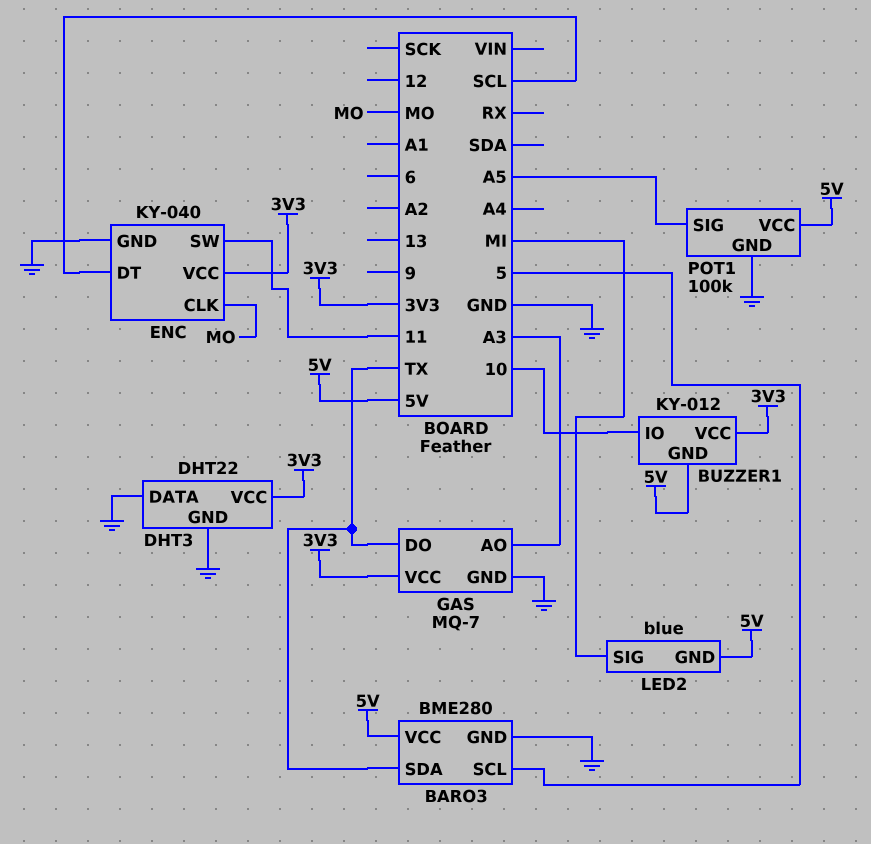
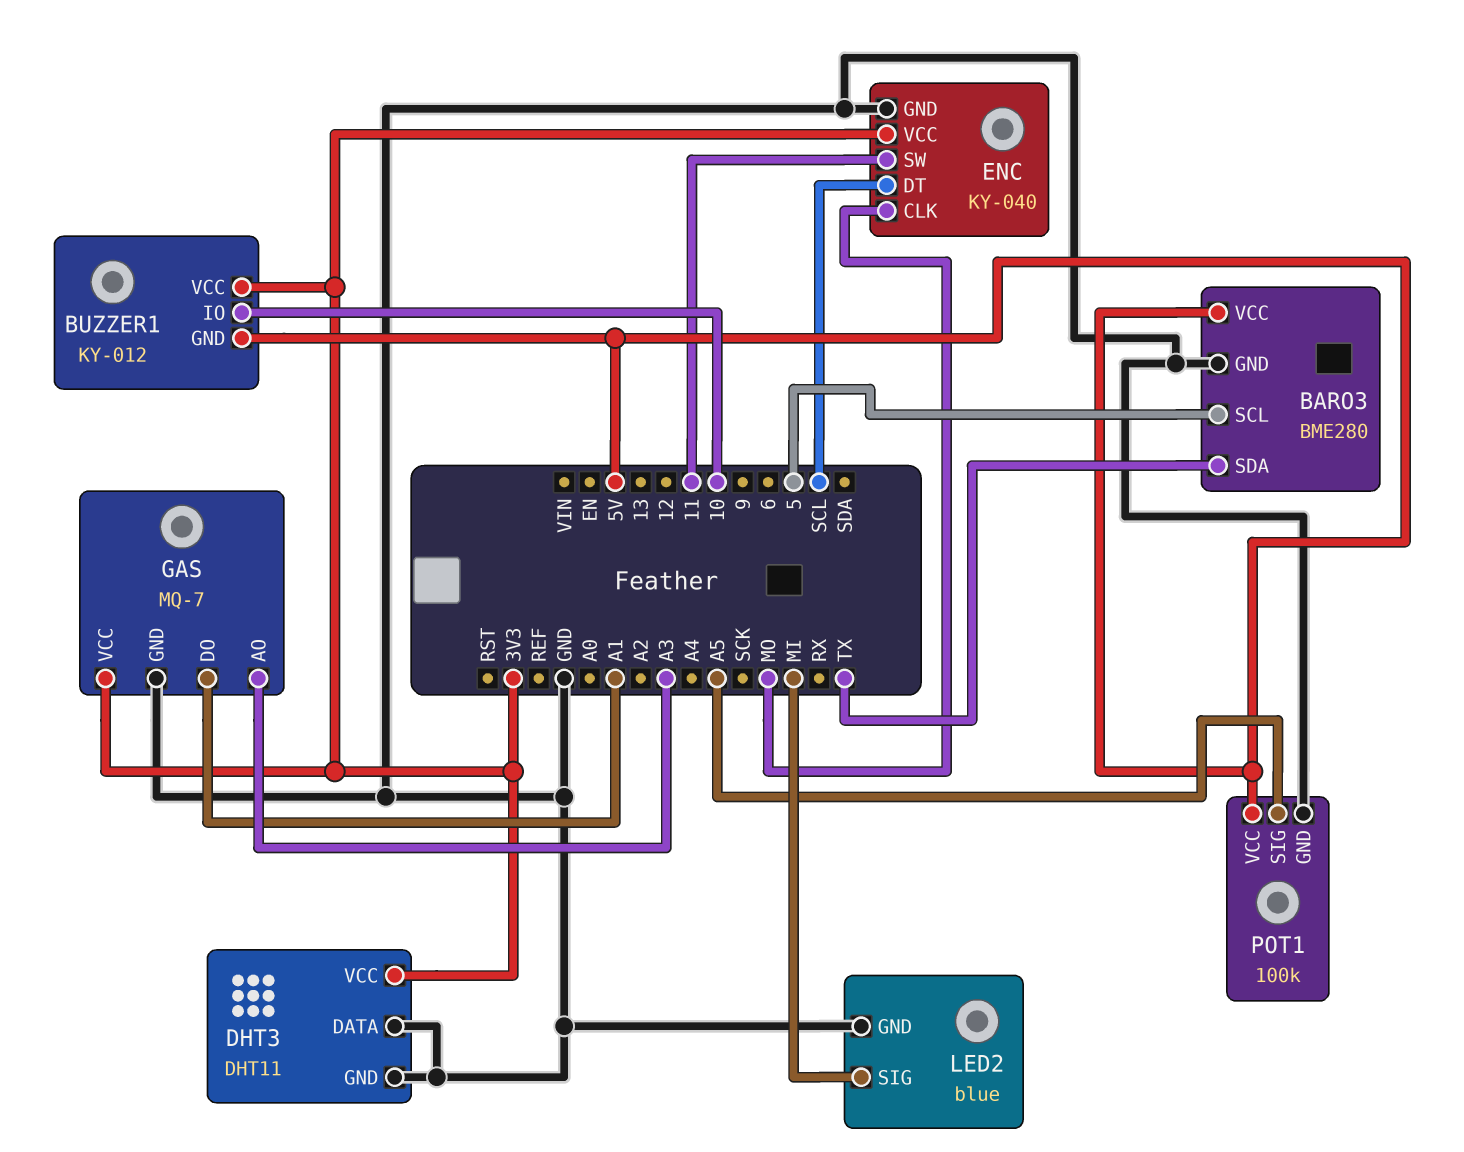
DHT3: DHT22 -> DHT11
GAS pin DO: TX -> A1
LED2 pin GND: 5V -> GND

